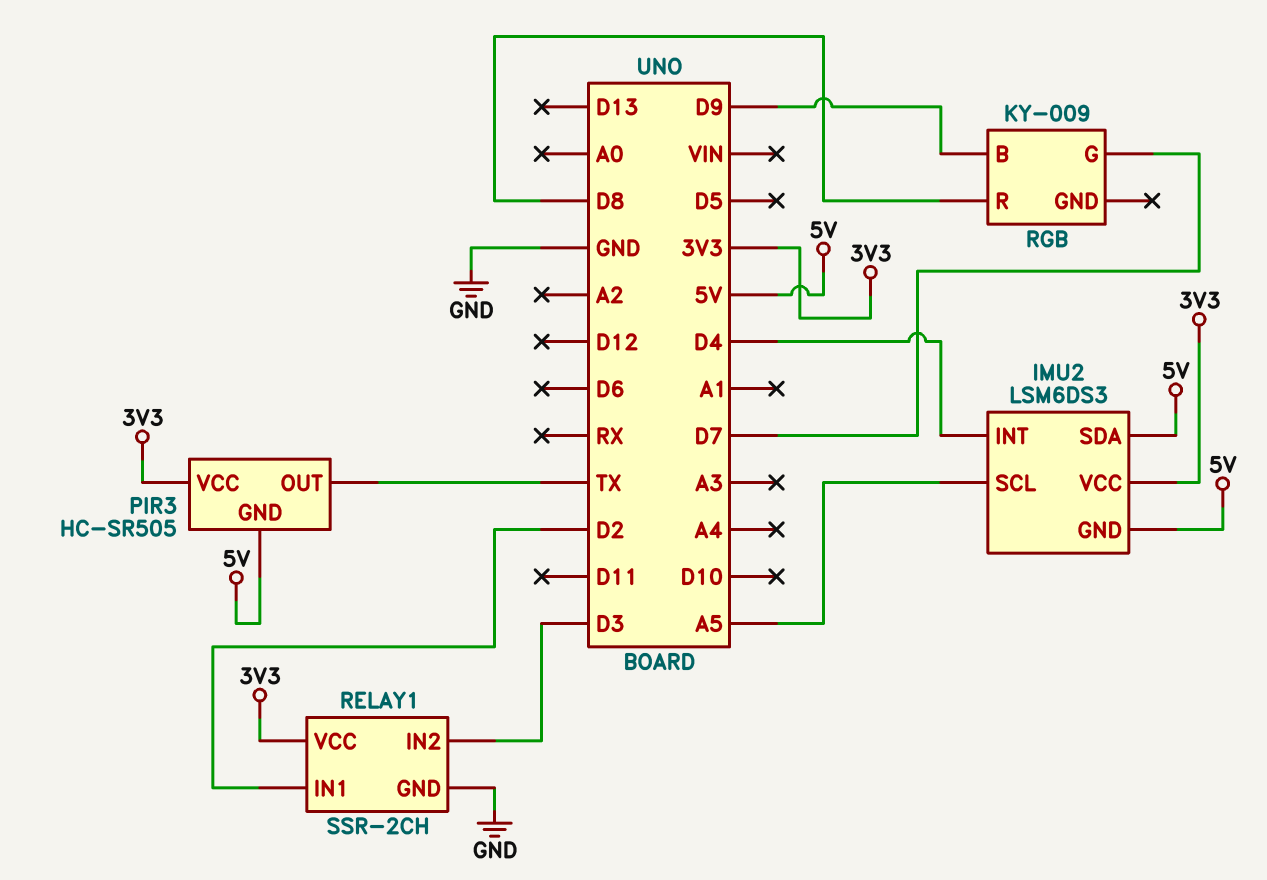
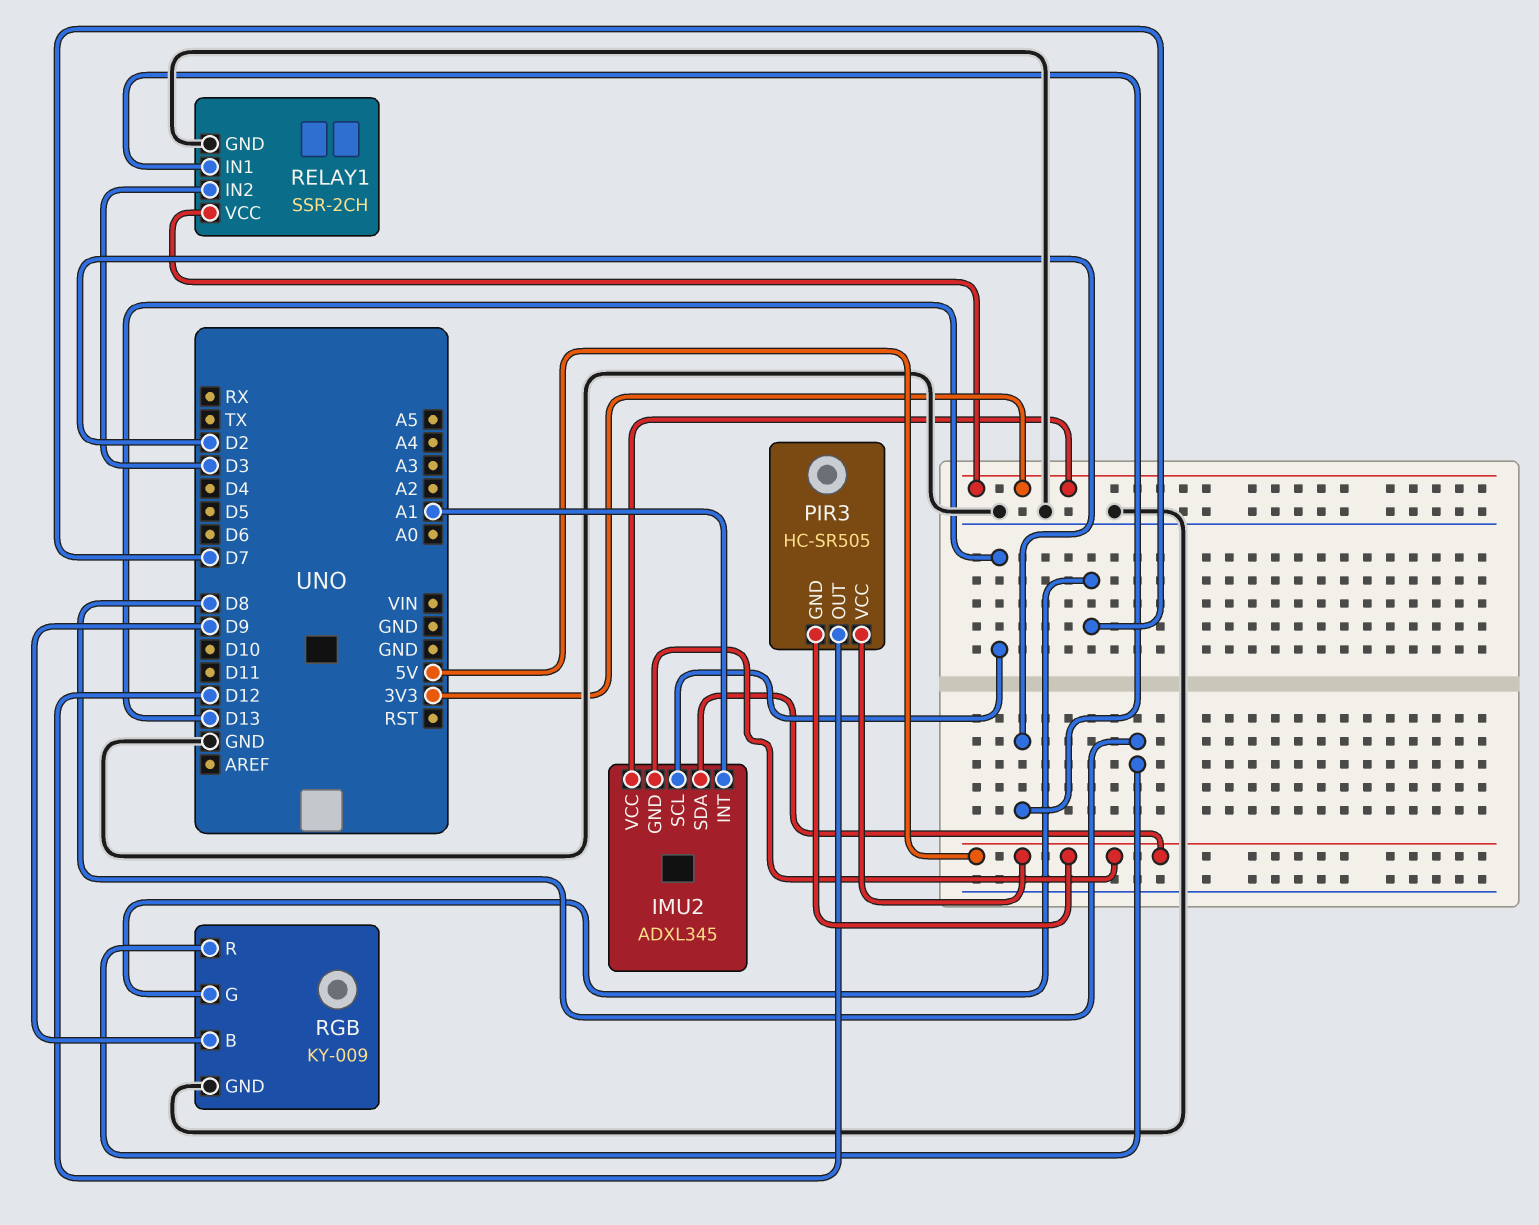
IMU2: LSM6DS3 -> ADXL345
IMU2 pin INT: D4 -> A1
IMU2 pin SCL: A5 -> D13
PIR3 pin OUT: TX -> D12
PIR3 pin VCC: 3V3 -> 5V
RGB pin GND: none -> GND

